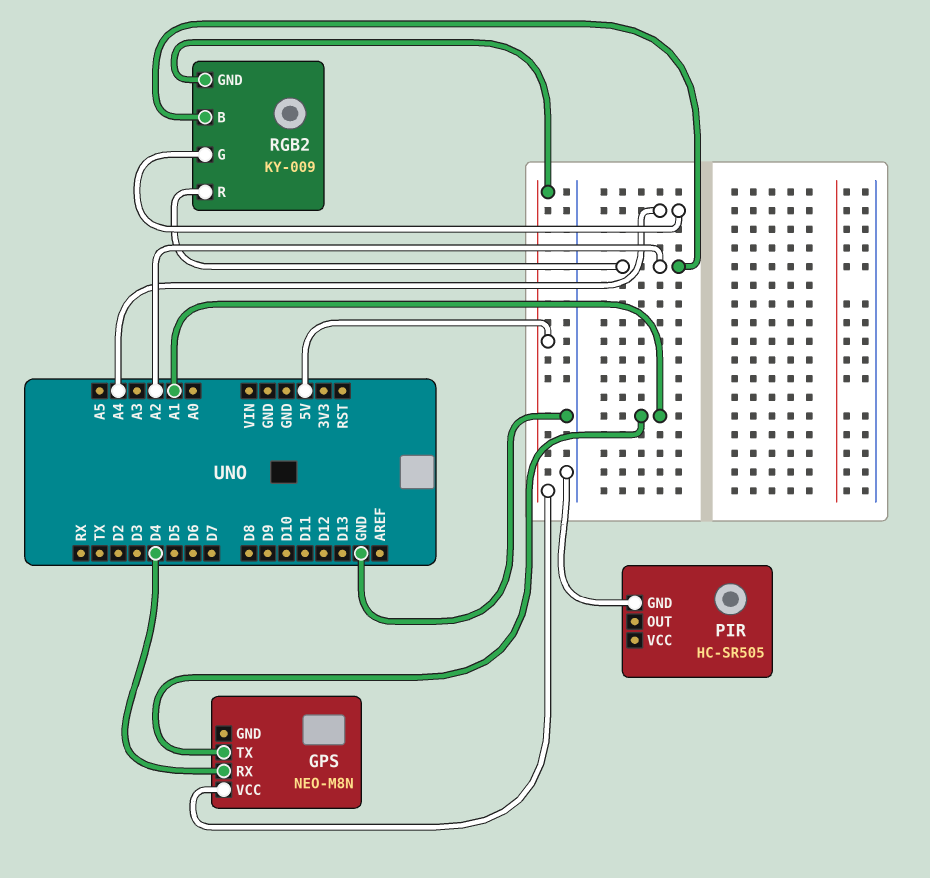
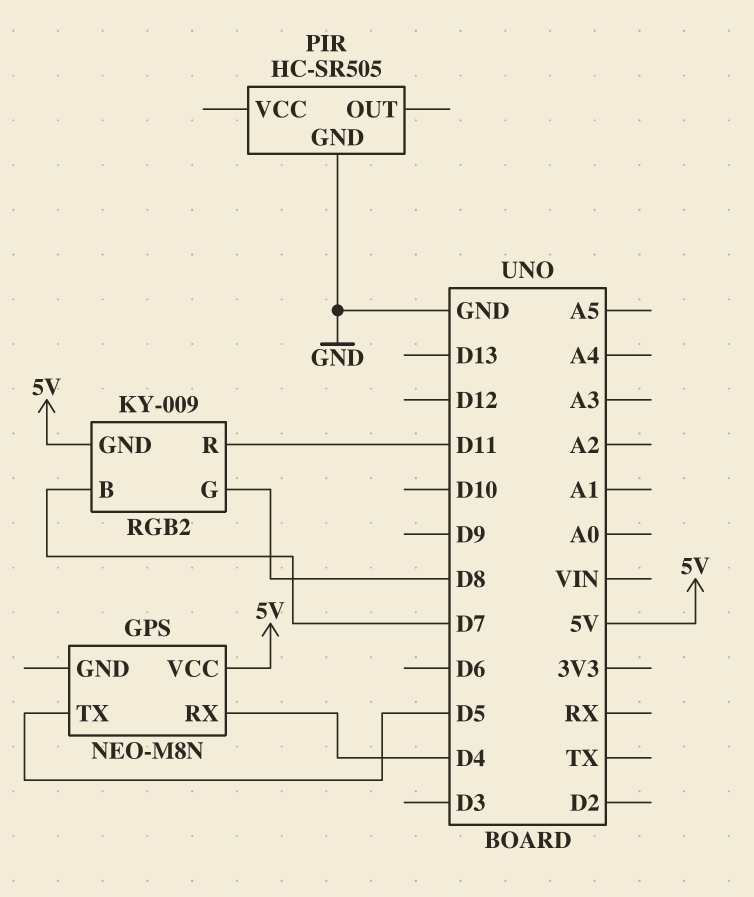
GPS pin TX: A1 -> D5
RGB2 pin B: A2 -> D7
RGB2 pin G: A4 -> D8
RGB2 pin R: A2 -> D11

